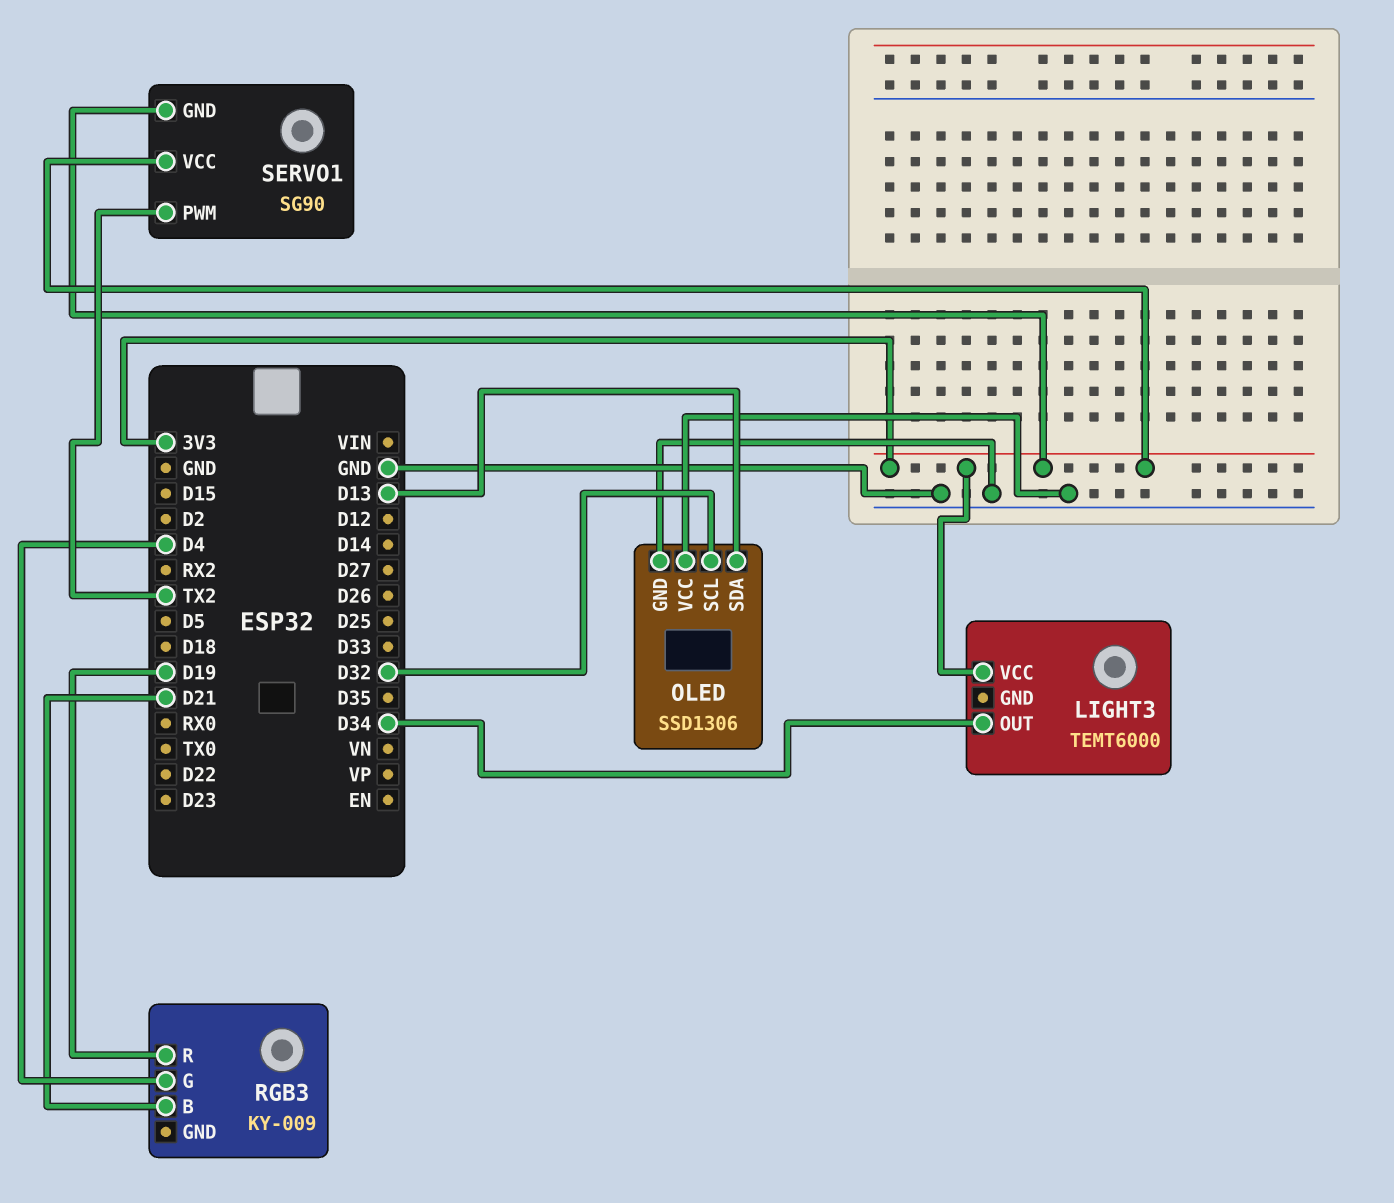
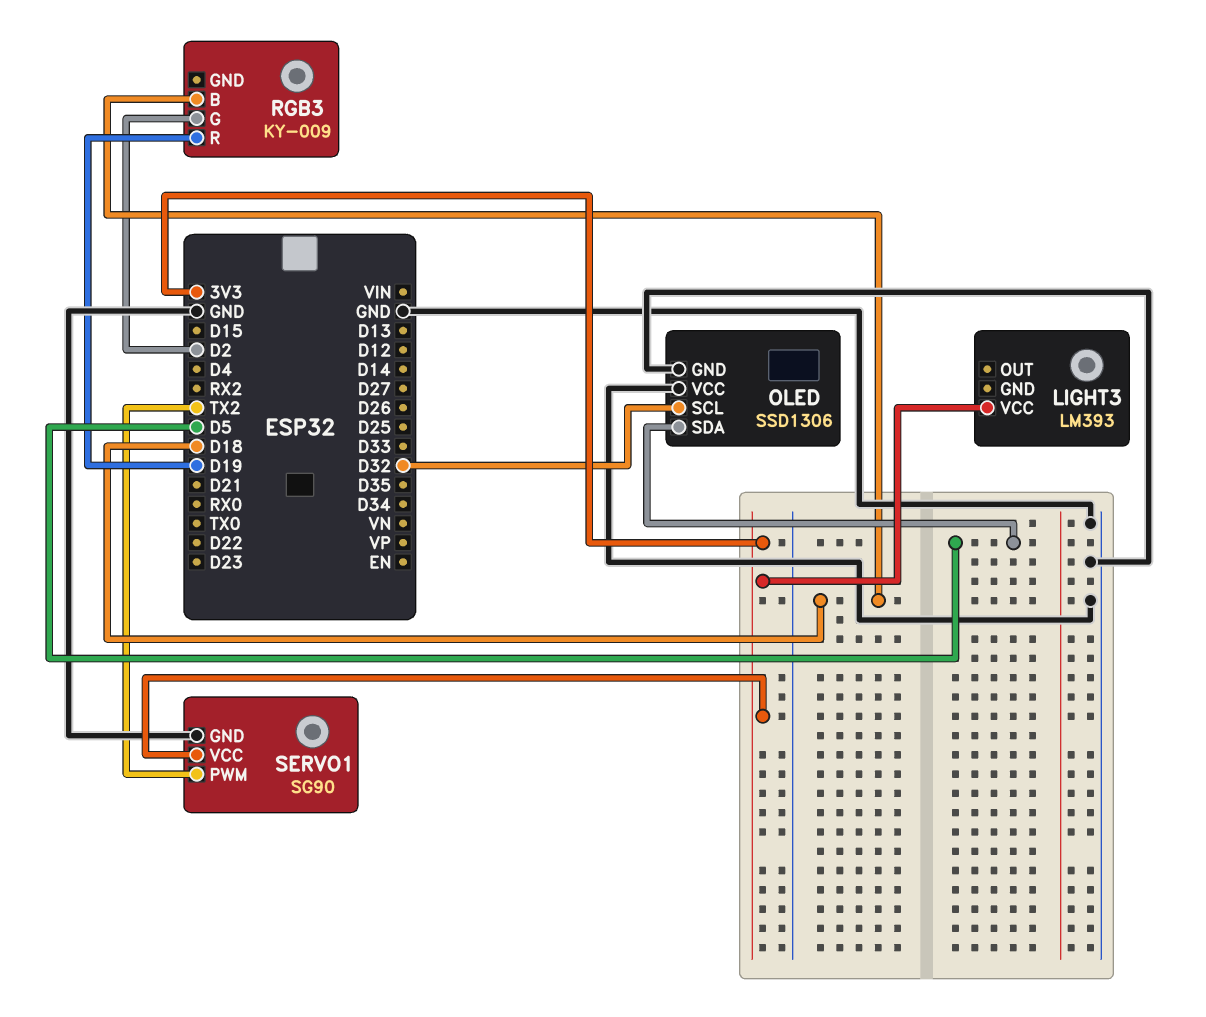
LIGHT3: TEMT6000 -> LM393
LIGHT3 pin OUT: D34 -> none
OLED pin SDA: D13 -> D5
RGB3 pin B: D21 -> D18
RGB3 pin G: D4 -> D2
SERVO1 pin GND: 3V3 -> GND

